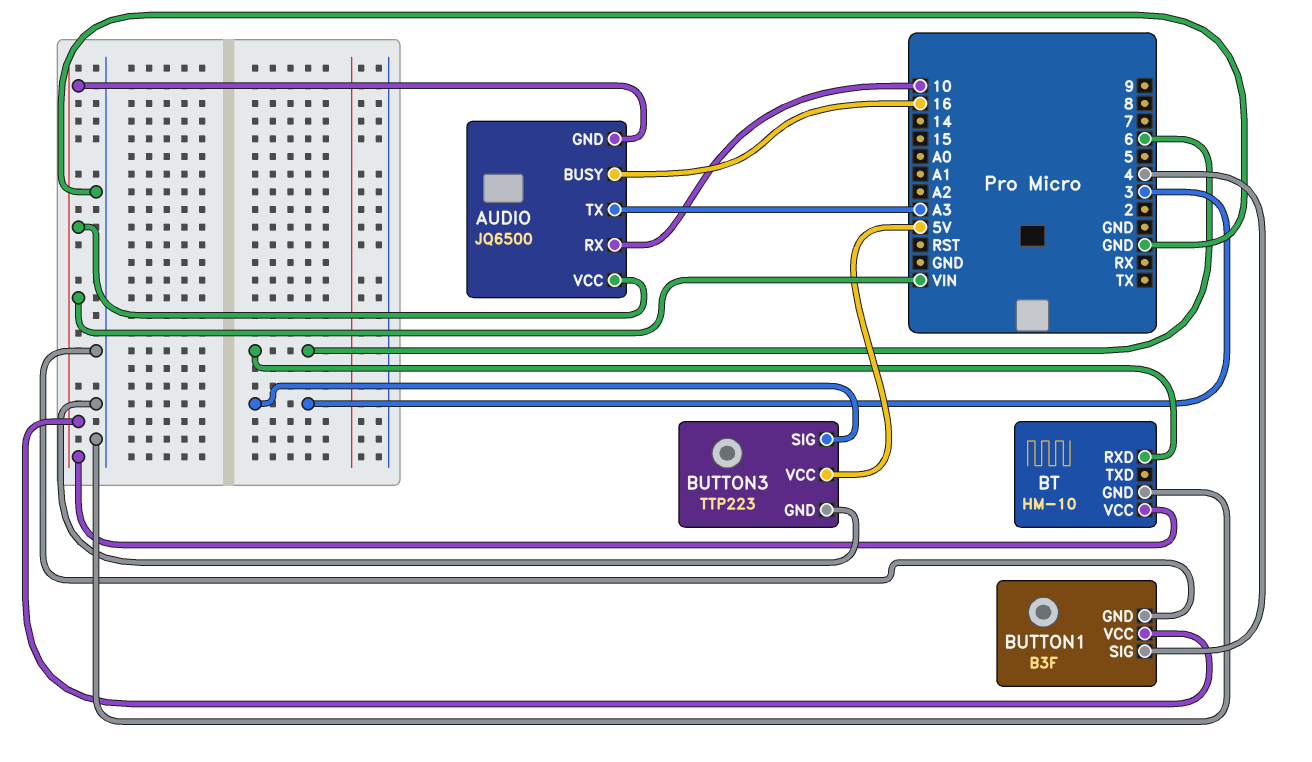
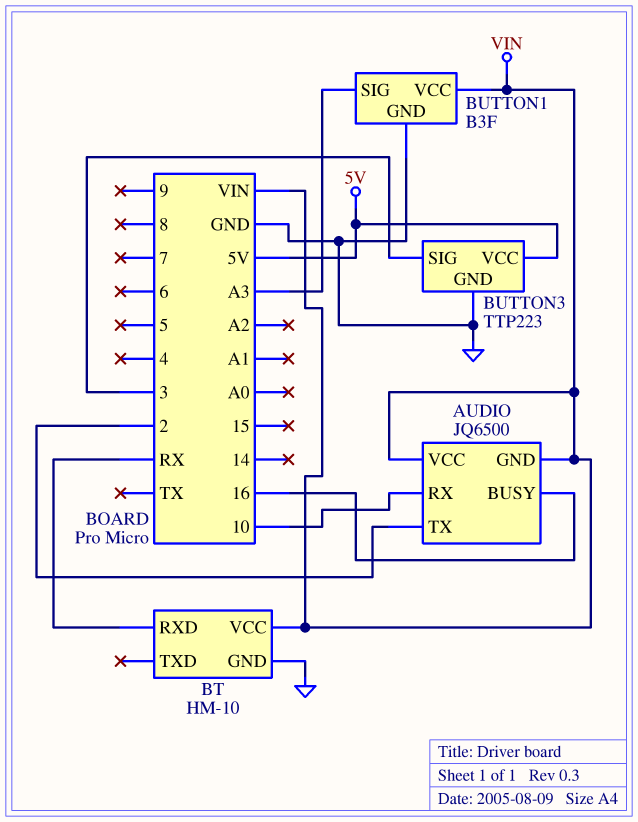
AUDIO pin TX: A3 -> 2
BT pin RXD: 6 -> RX
BUTTON1 pin SIG: 4 -> A3

